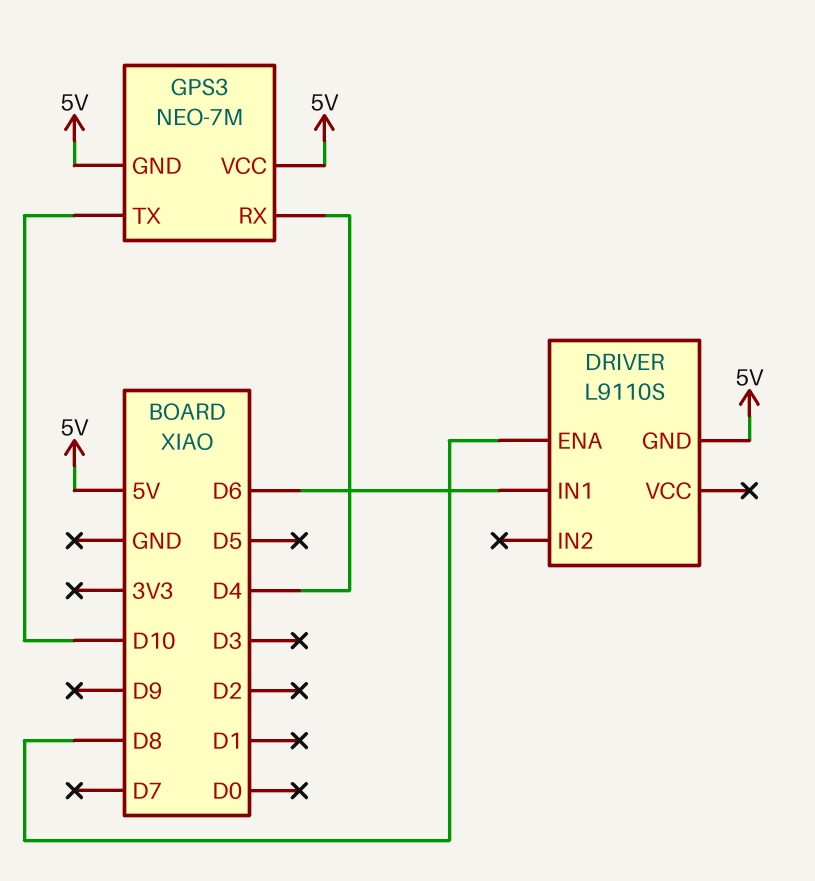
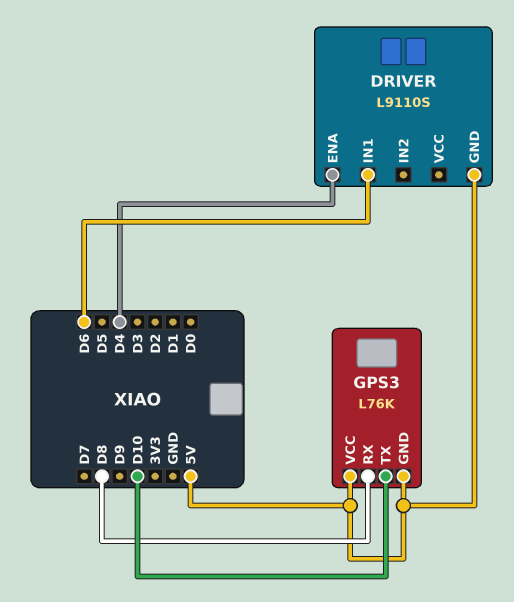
DRIVER pin ENA: D8 -> D4
GPS3: NEO-7M -> L76K
GPS3 pin RX: D4 -> D8

